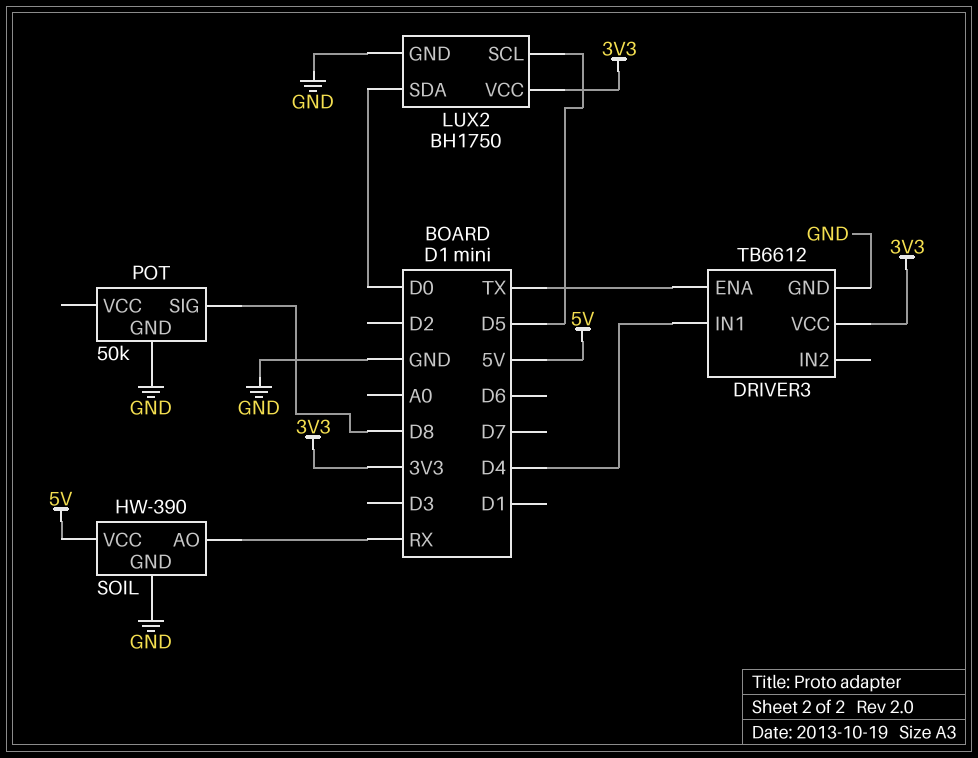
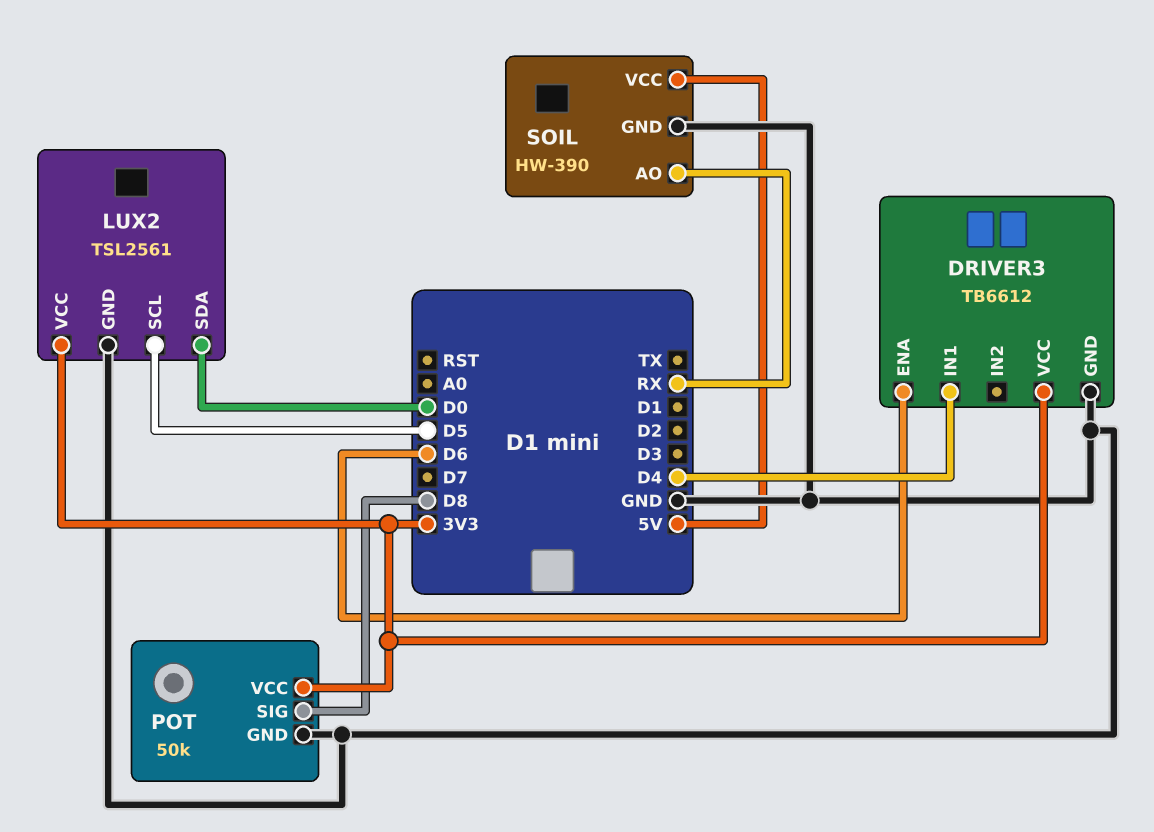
DRIVER3 pin ENA: TX -> D6
LUX2: BH1750 -> TSL2561
POT pin VCC: none -> 3V3

